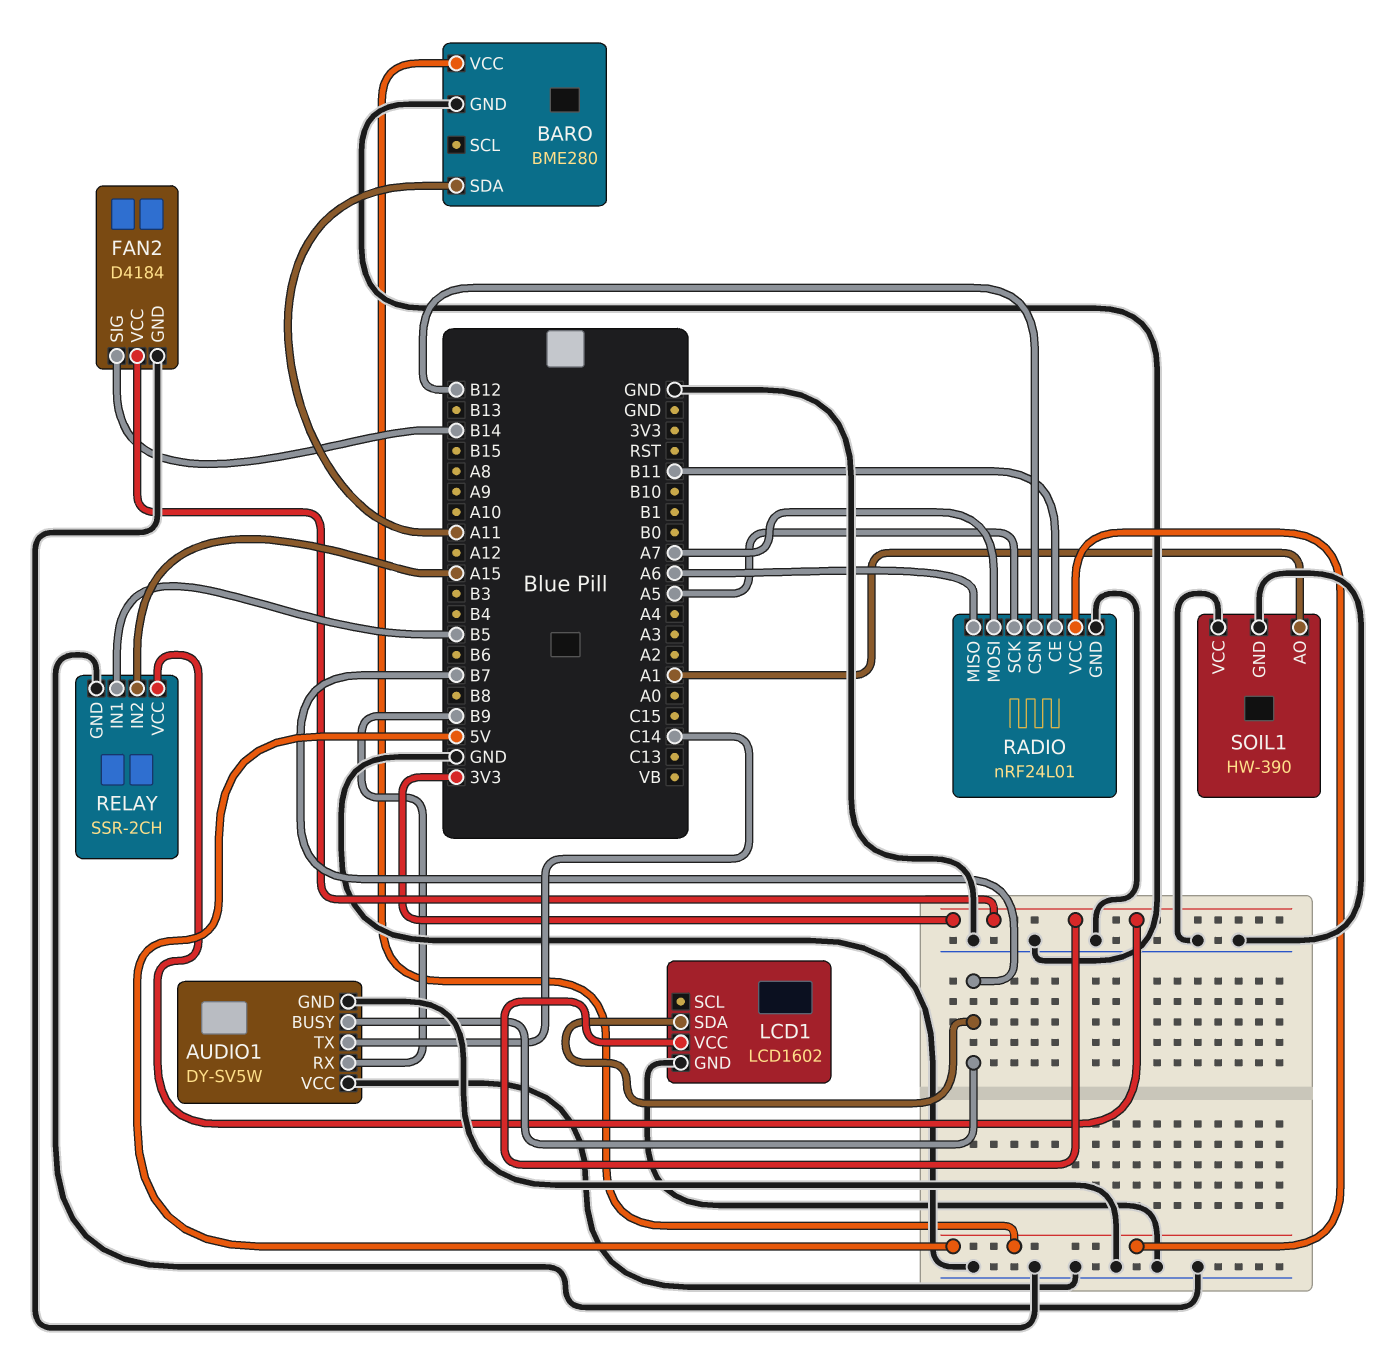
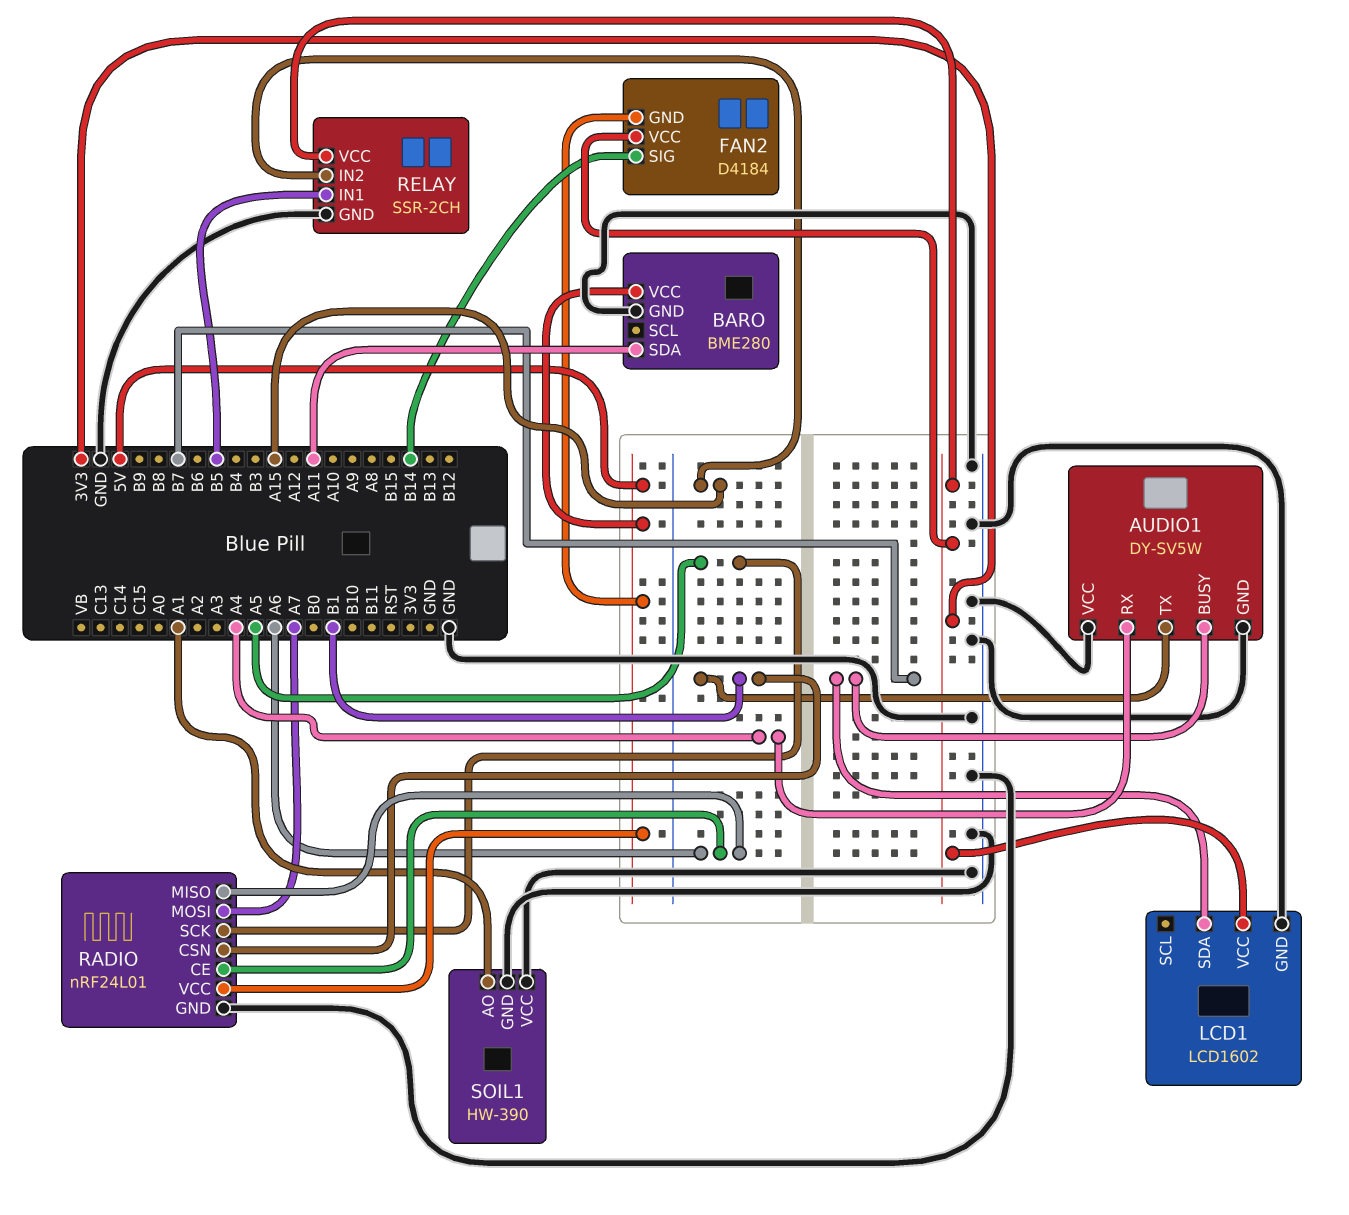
AUDIO1 pin RX: B9 -> A4
AUDIO1 pin TX: C14 -> B1
FAN2 pin GND: GND -> 5V
RADIO pin CE: B11 -> A6
RADIO pin CSN: B12 -> B1

